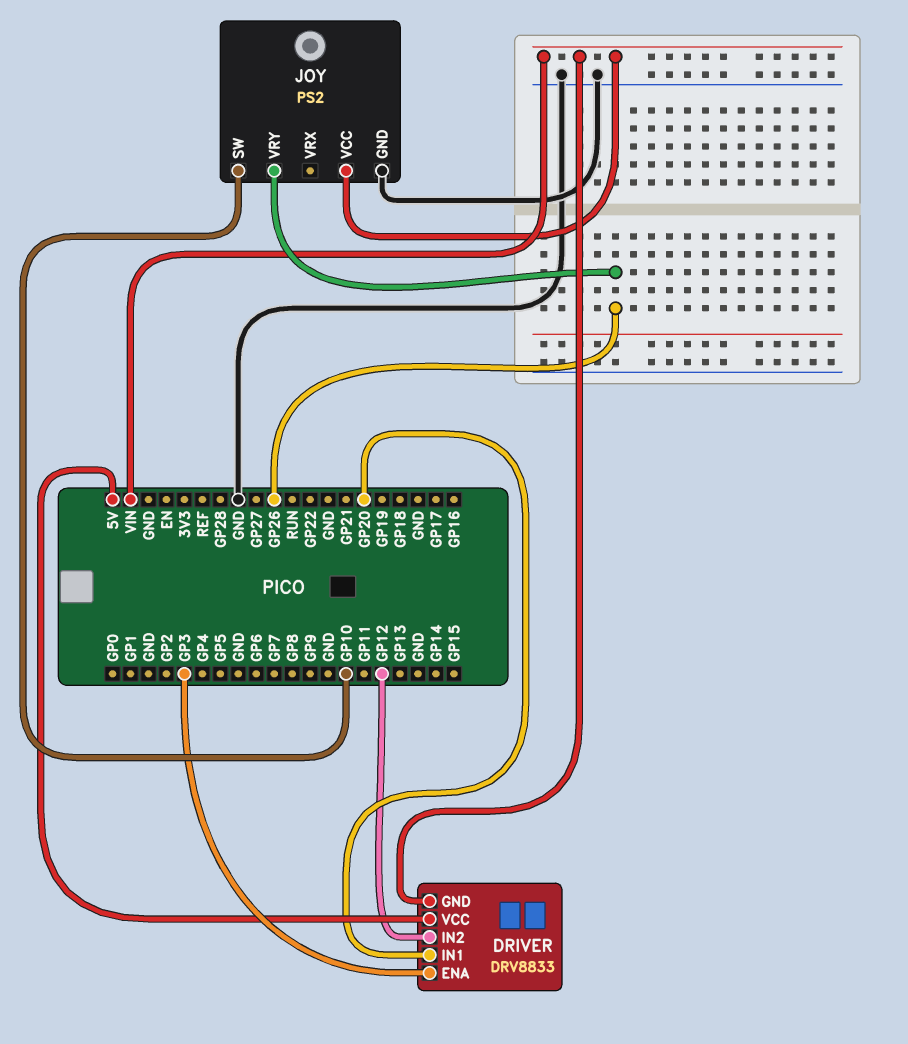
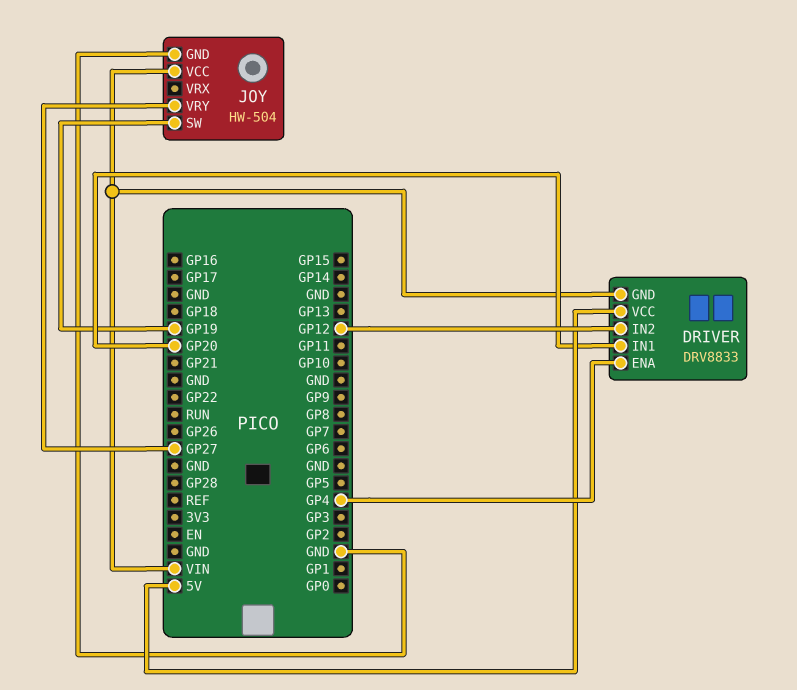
DRIVER pin ENA: GP3 -> GP4
JOY: PS2 -> HW-504
JOY pin SW: GP10 -> GP19
JOY pin VRY: GP26 -> GP27

